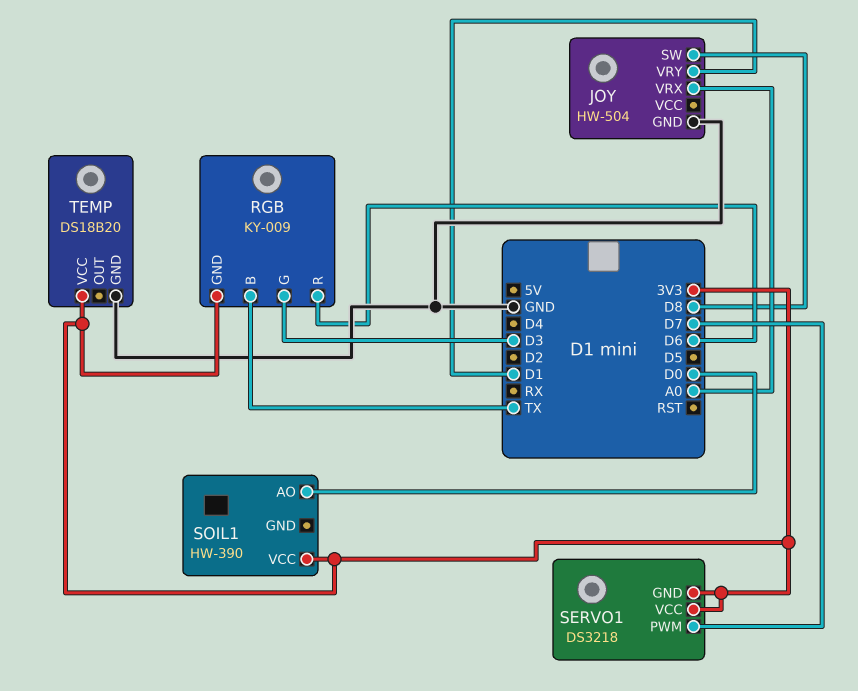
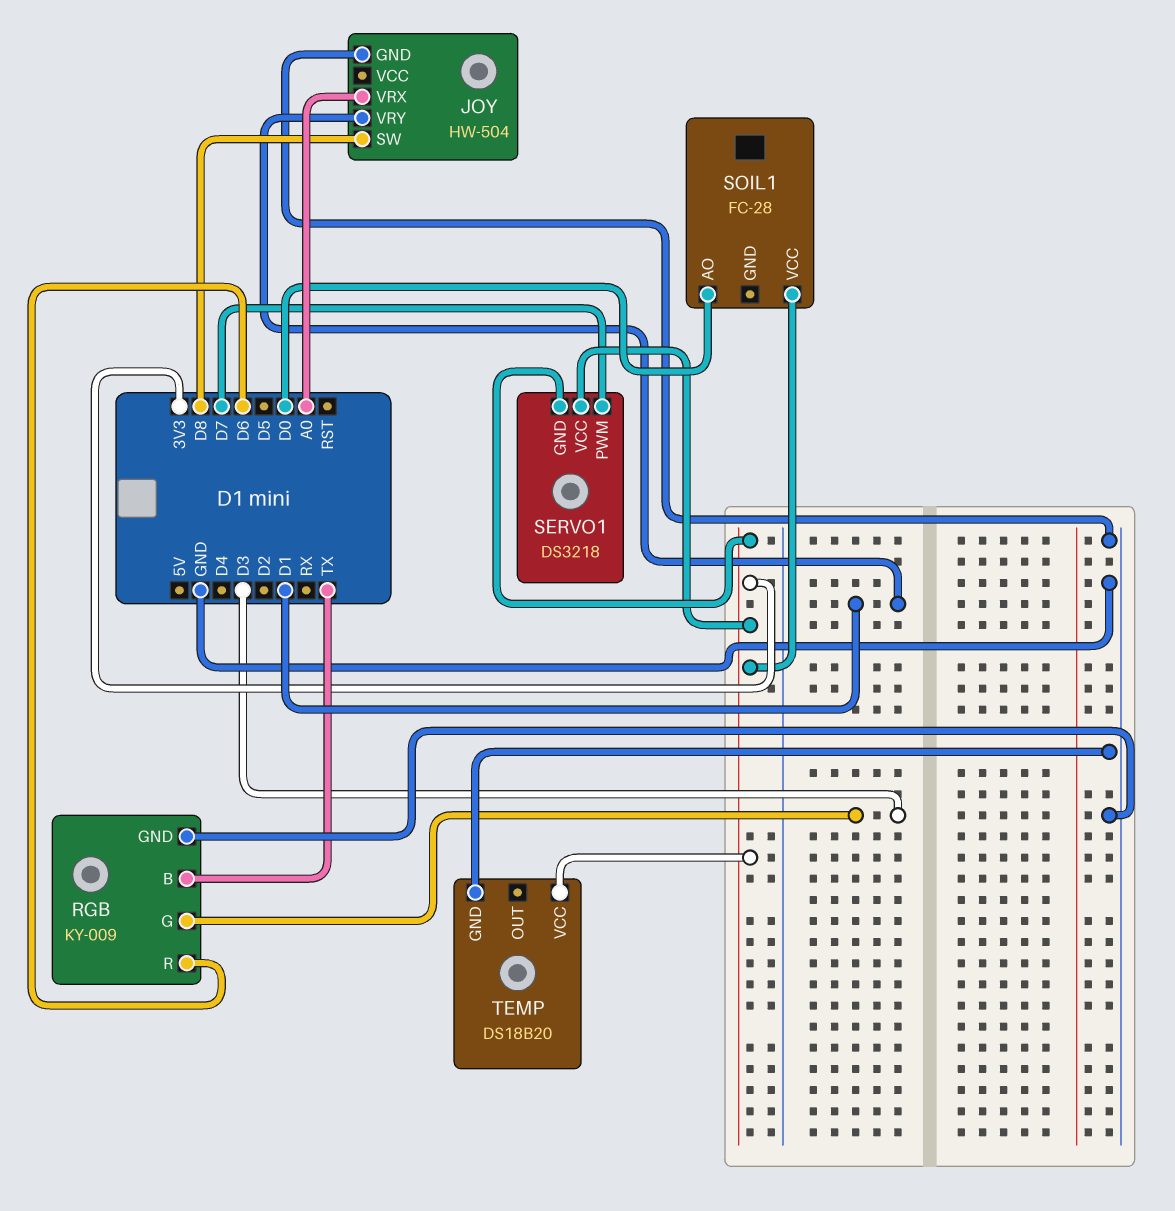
RGB pin GND: 3V3 -> GND
SOIL1: HW-390 -> FC-28

